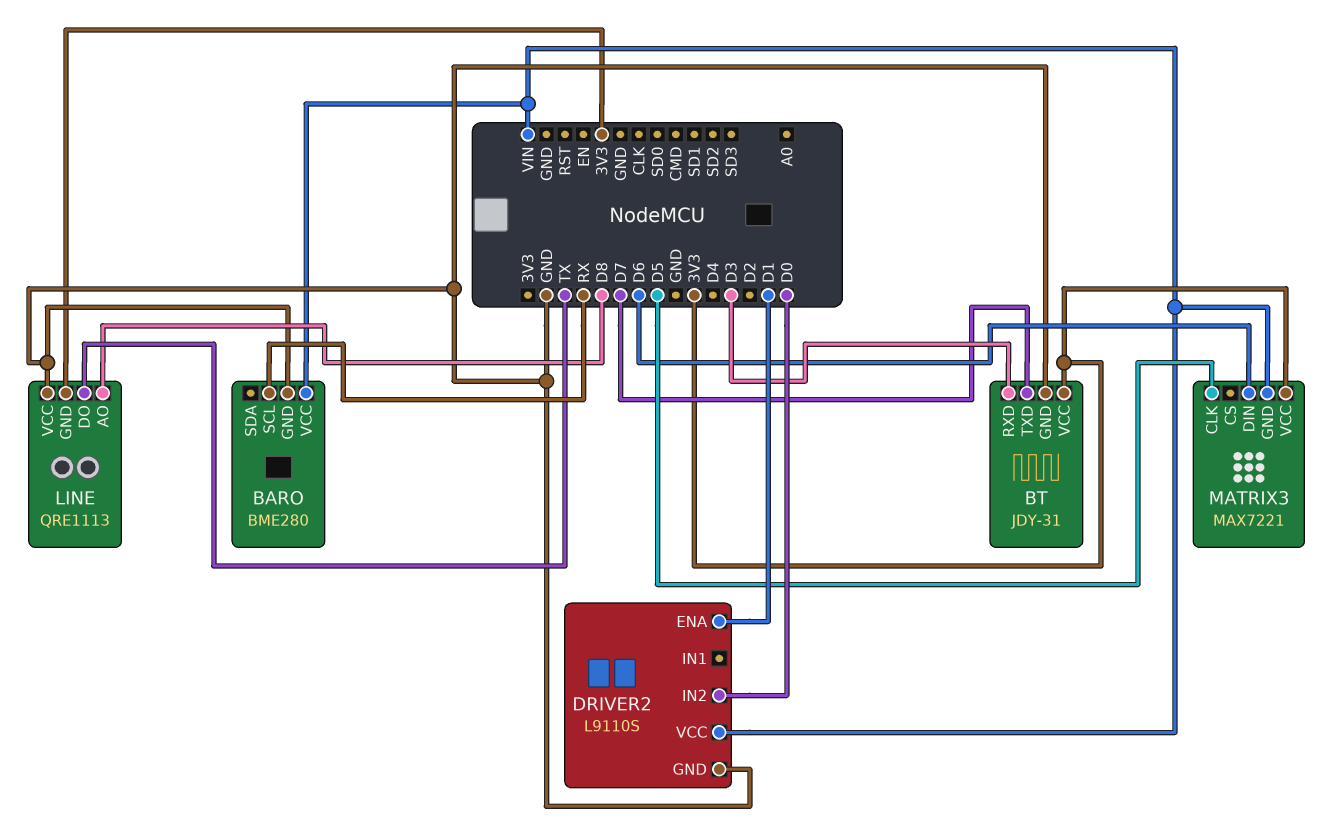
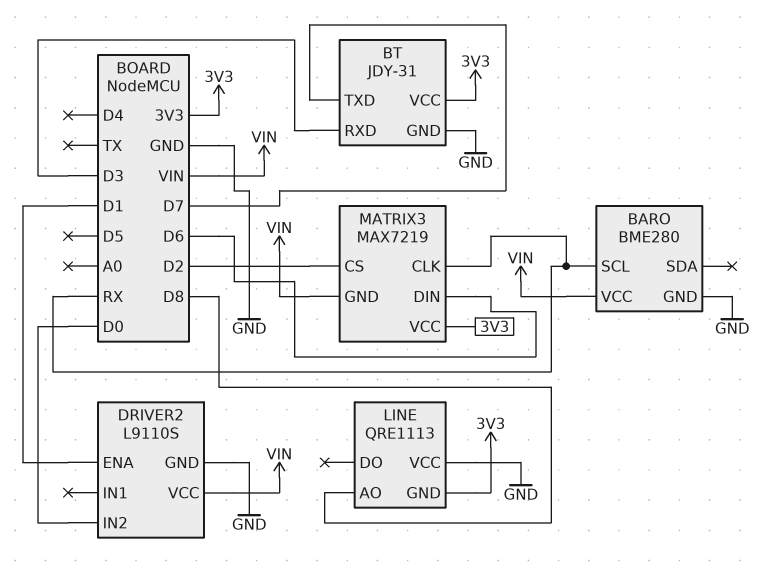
LINE pin DO: TX -> none
MATRIX3: MAX7221 -> MAX7219
MATRIX3 pin CLK: D5 -> RX
MATRIX3 pin CS: none -> D2

